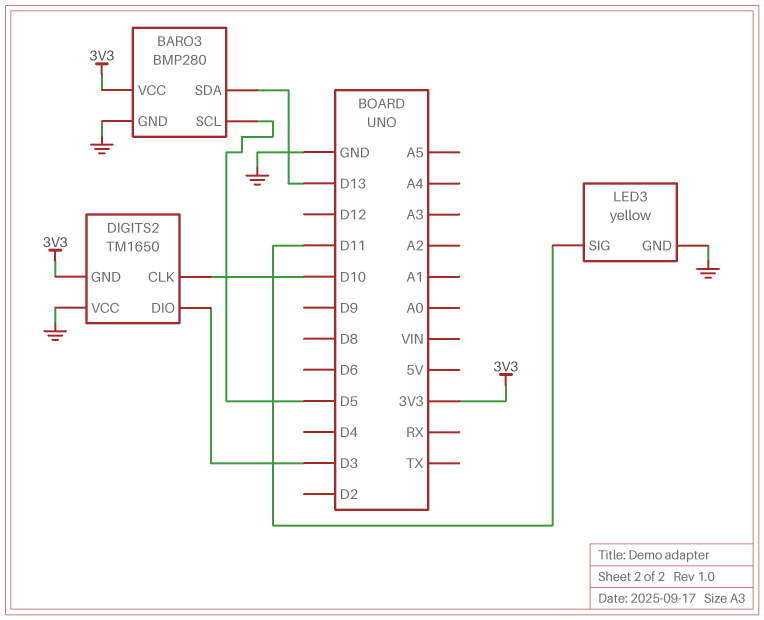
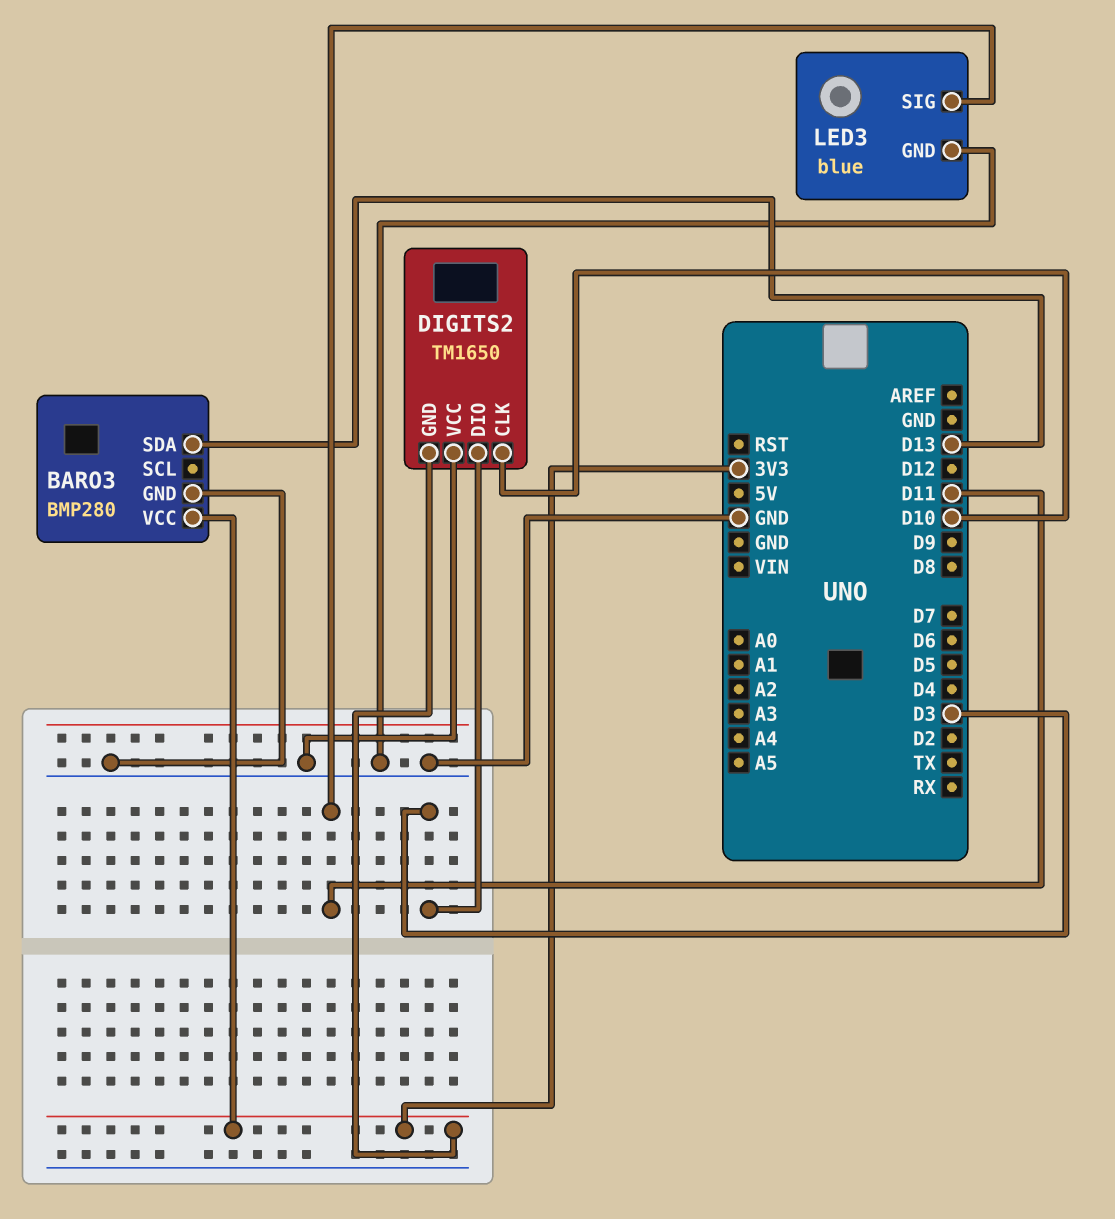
BARO3 pin SCL: D5 -> none
LED3: yellow -> blue

